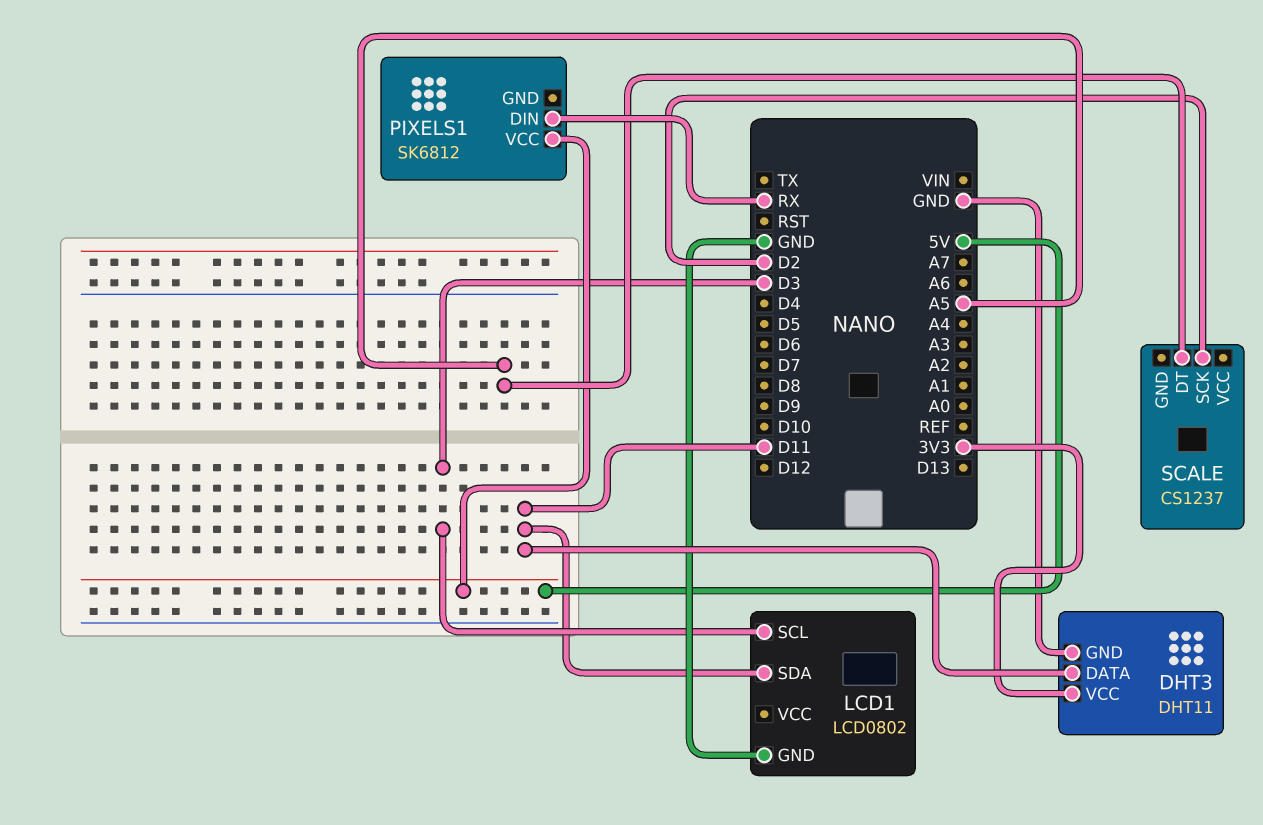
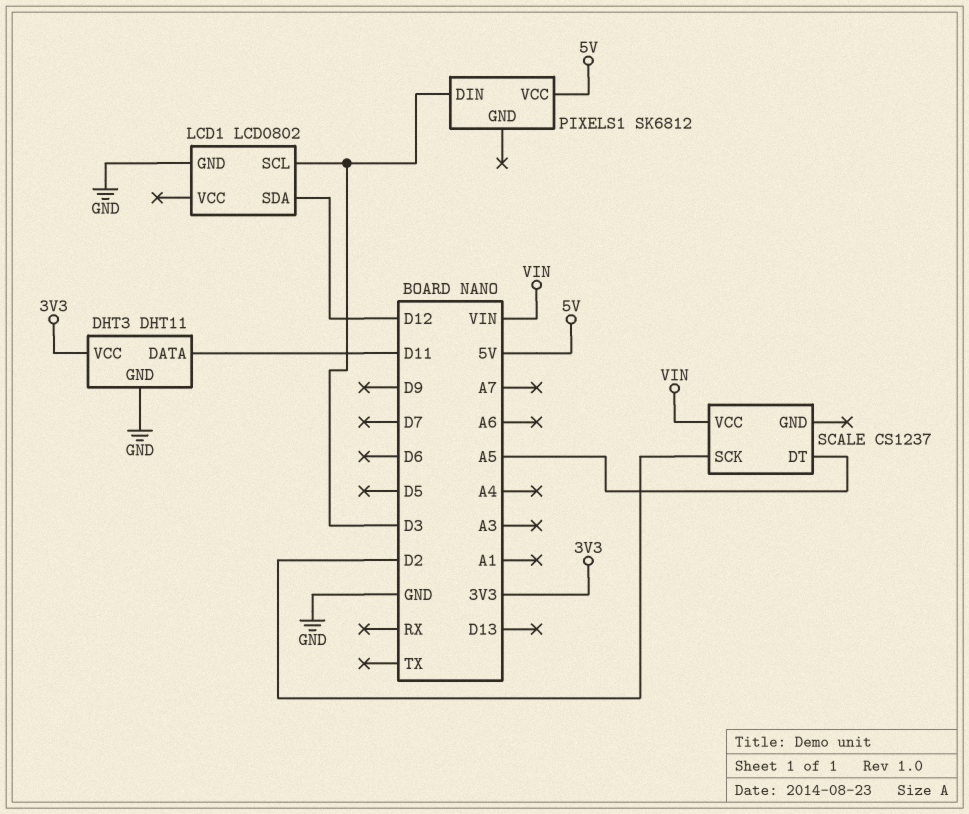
LCD1 pin SDA: D11 -> D12
PIXELS1 pin DIN: RX -> D3
SCALE pin VCC: none -> VIN

